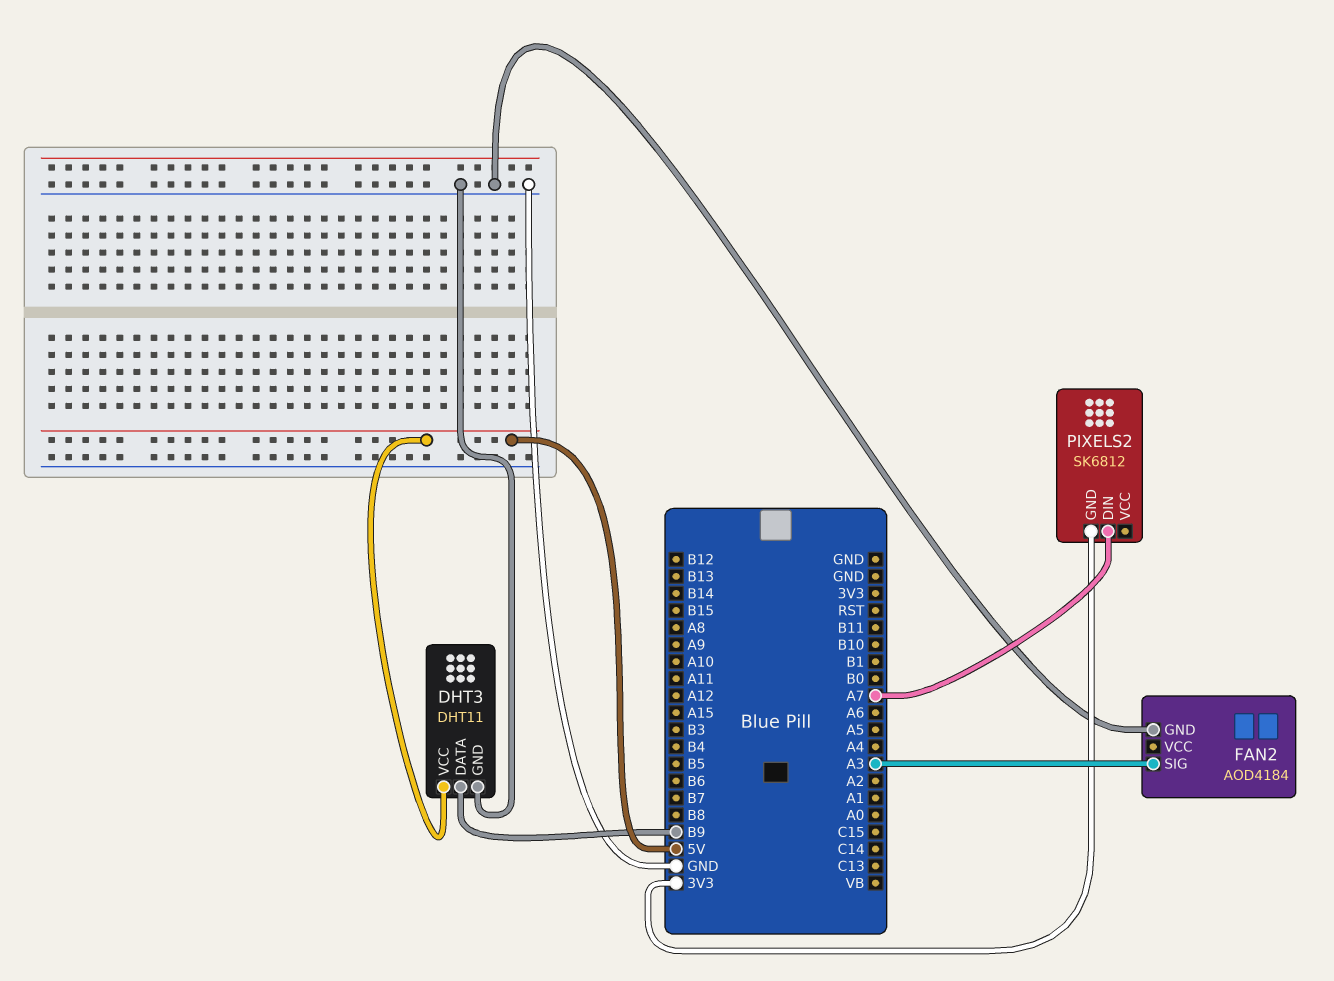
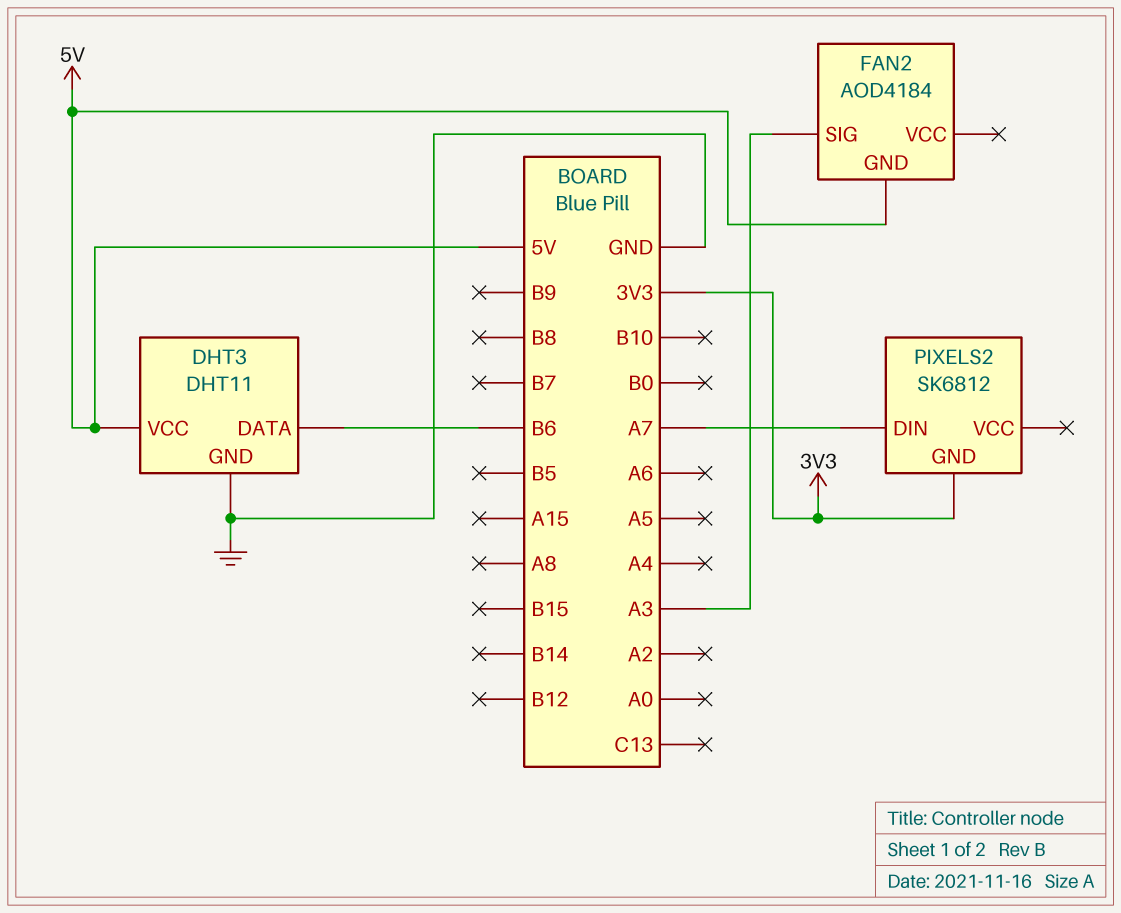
DHT3 pin DATA: B9 -> B6
FAN2 pin GND: GND -> 5V

